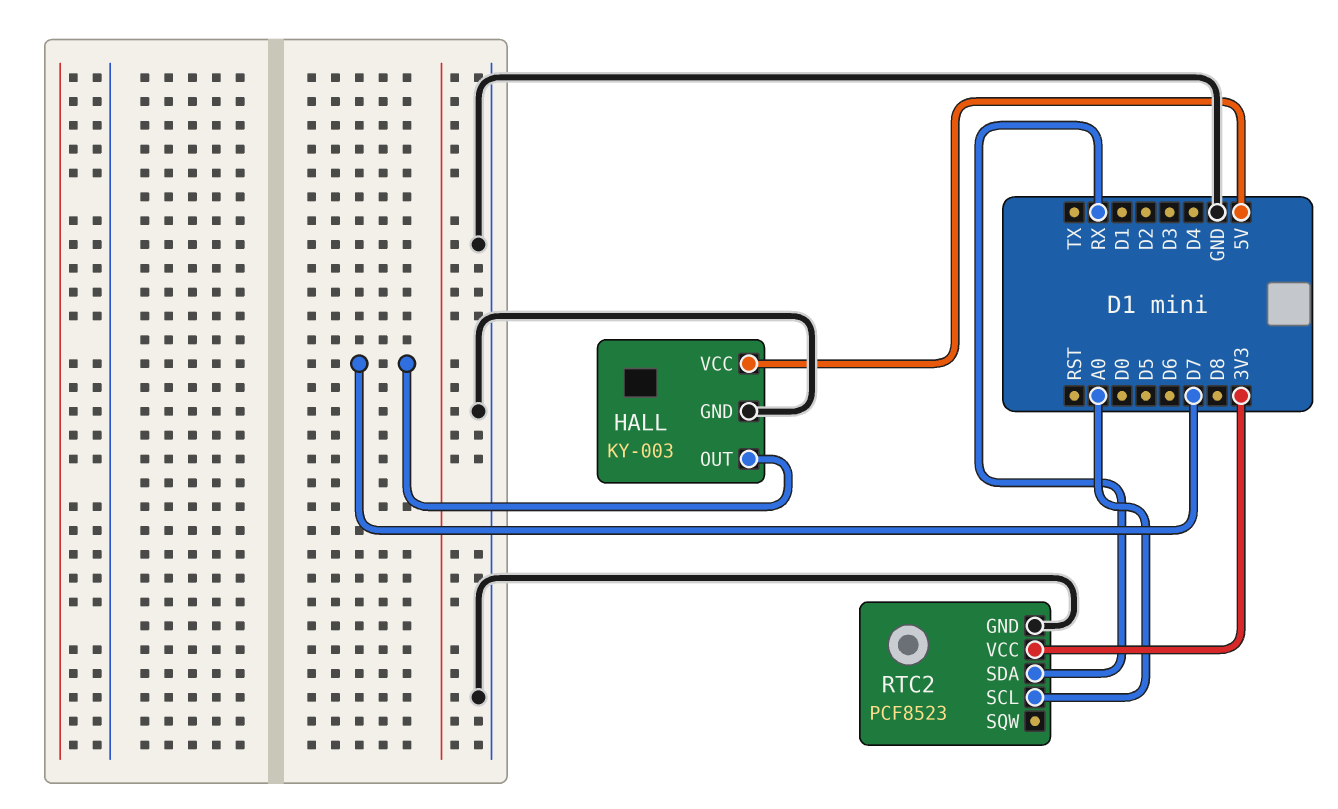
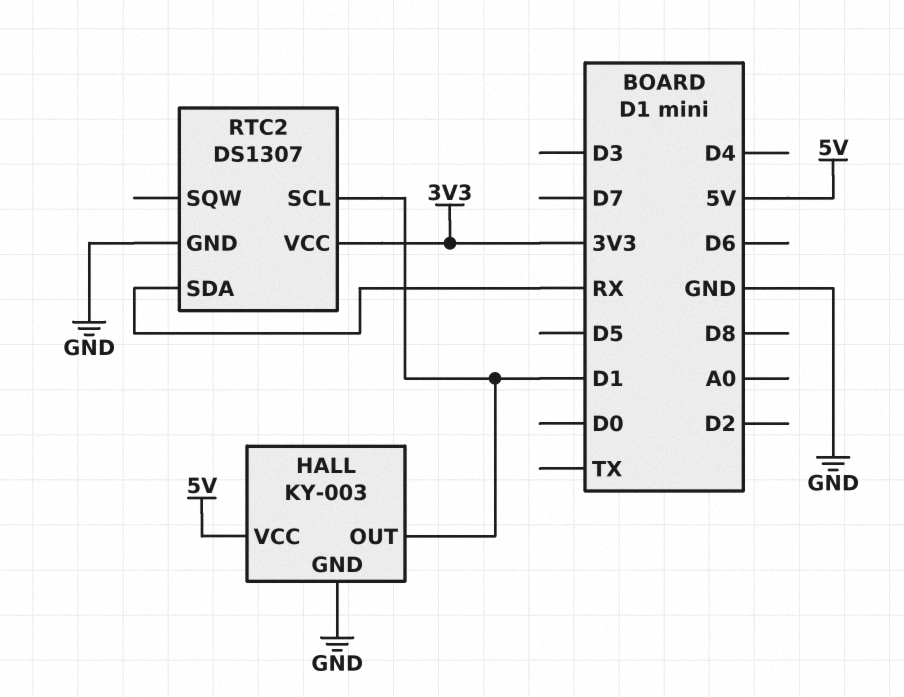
HALL pin OUT: D7 -> D1
RTC2: PCF8523 -> DS1307
RTC2 pin SCL: A0 -> D1

